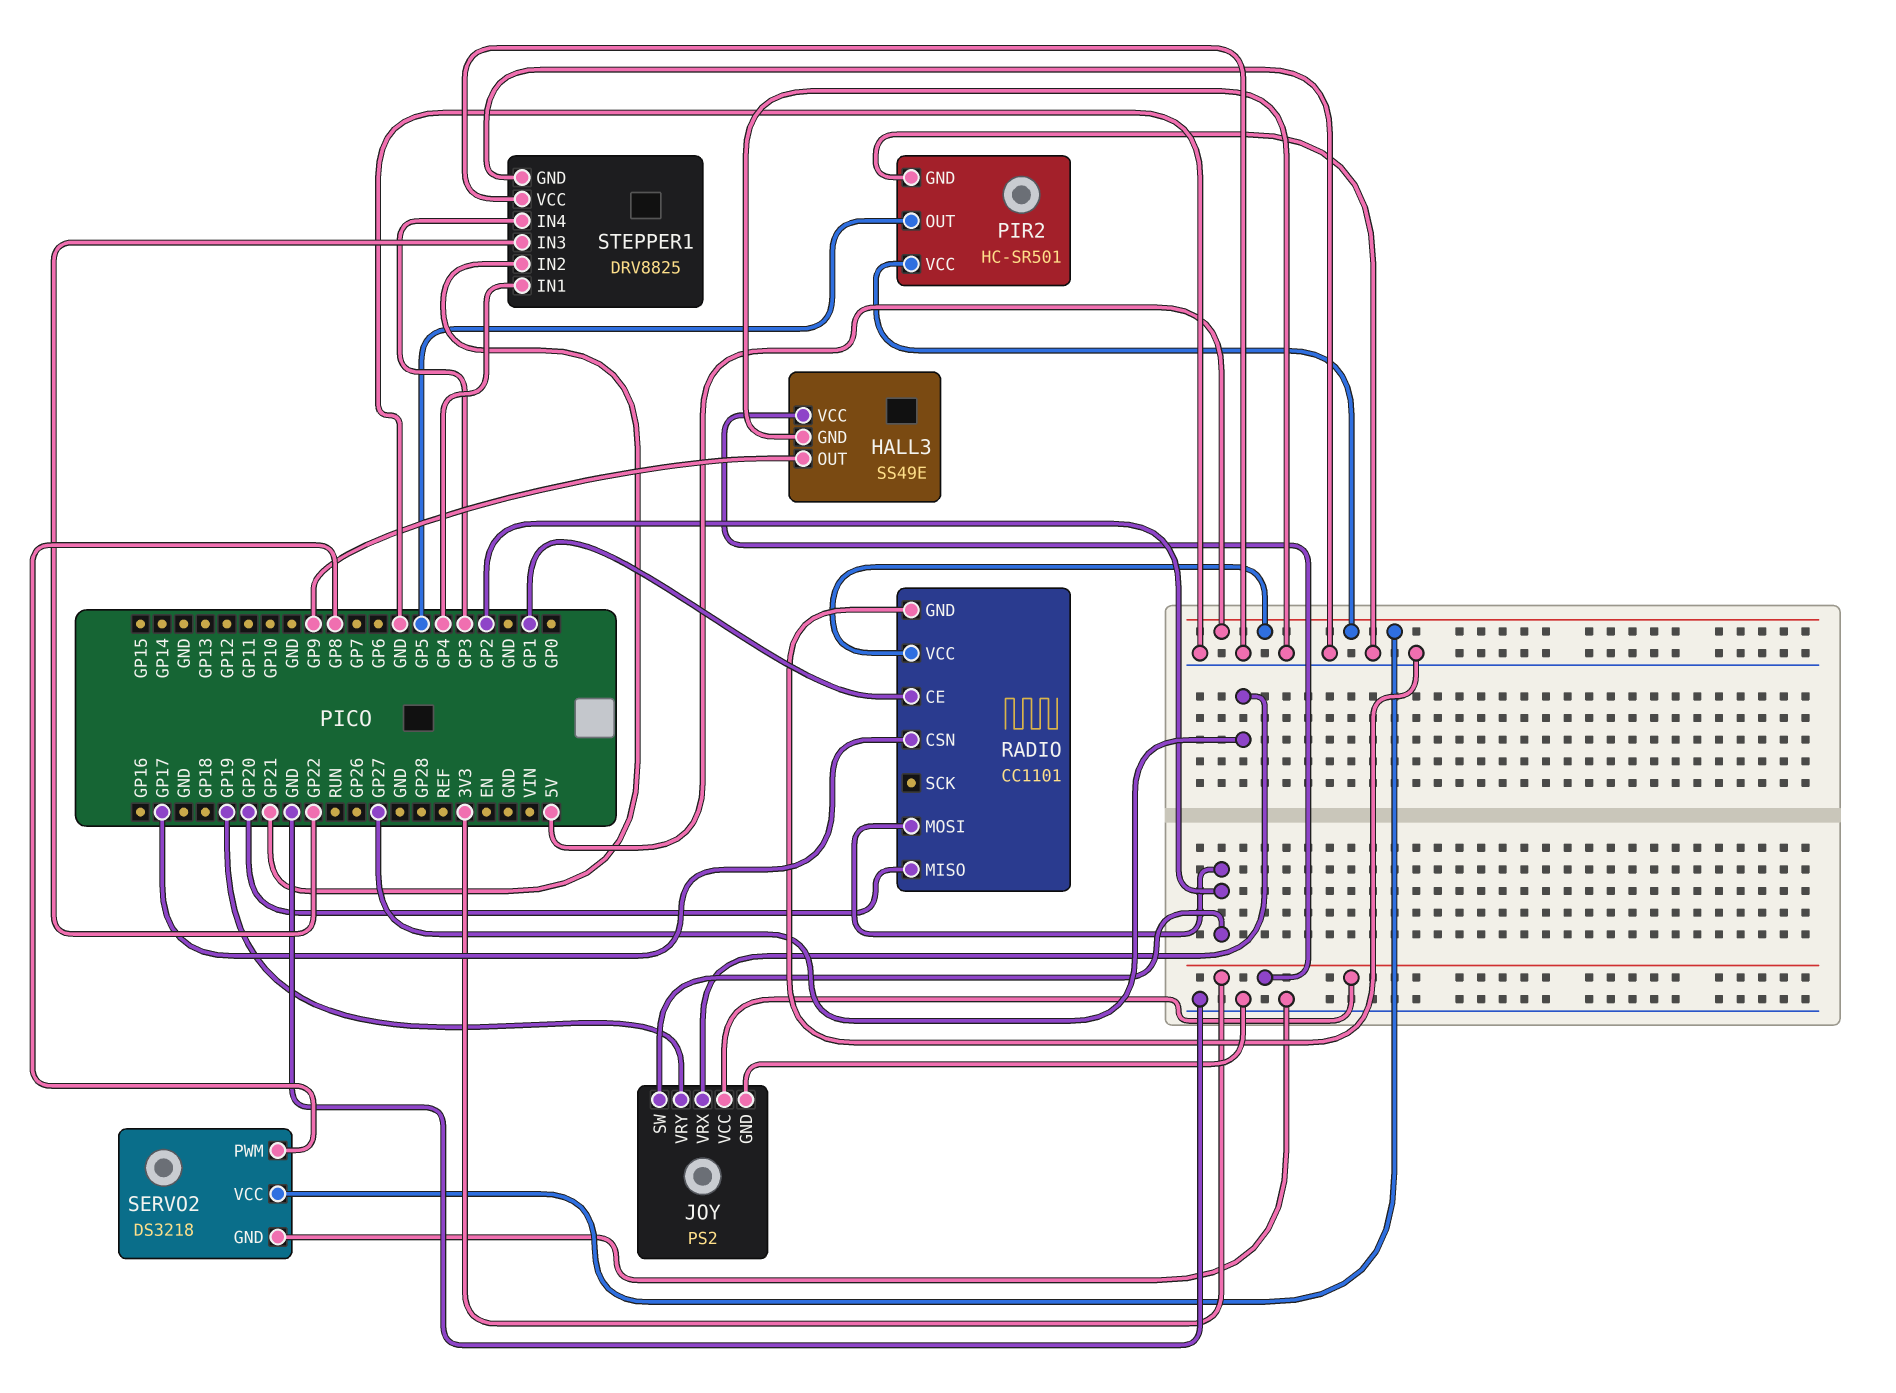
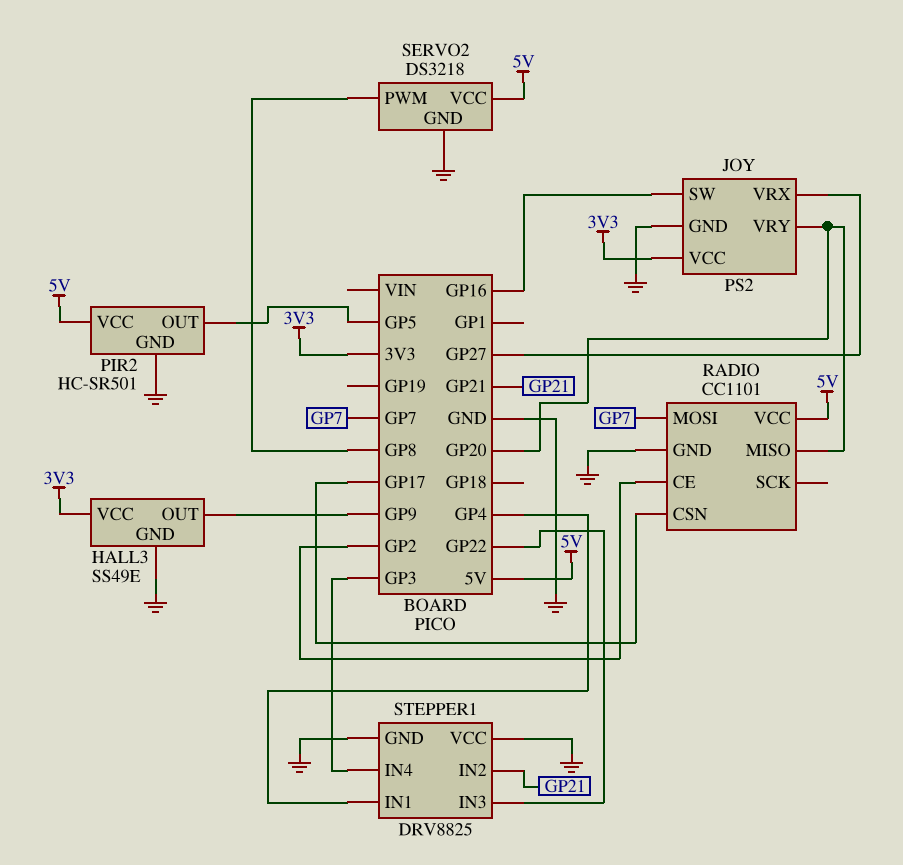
JOY pin SW: GP2 -> GP16
JOY pin VRY: GP19 -> GP20
RADIO pin CE: GP1 -> GP2
RADIO pin MOSI: GP2 -> GP7

